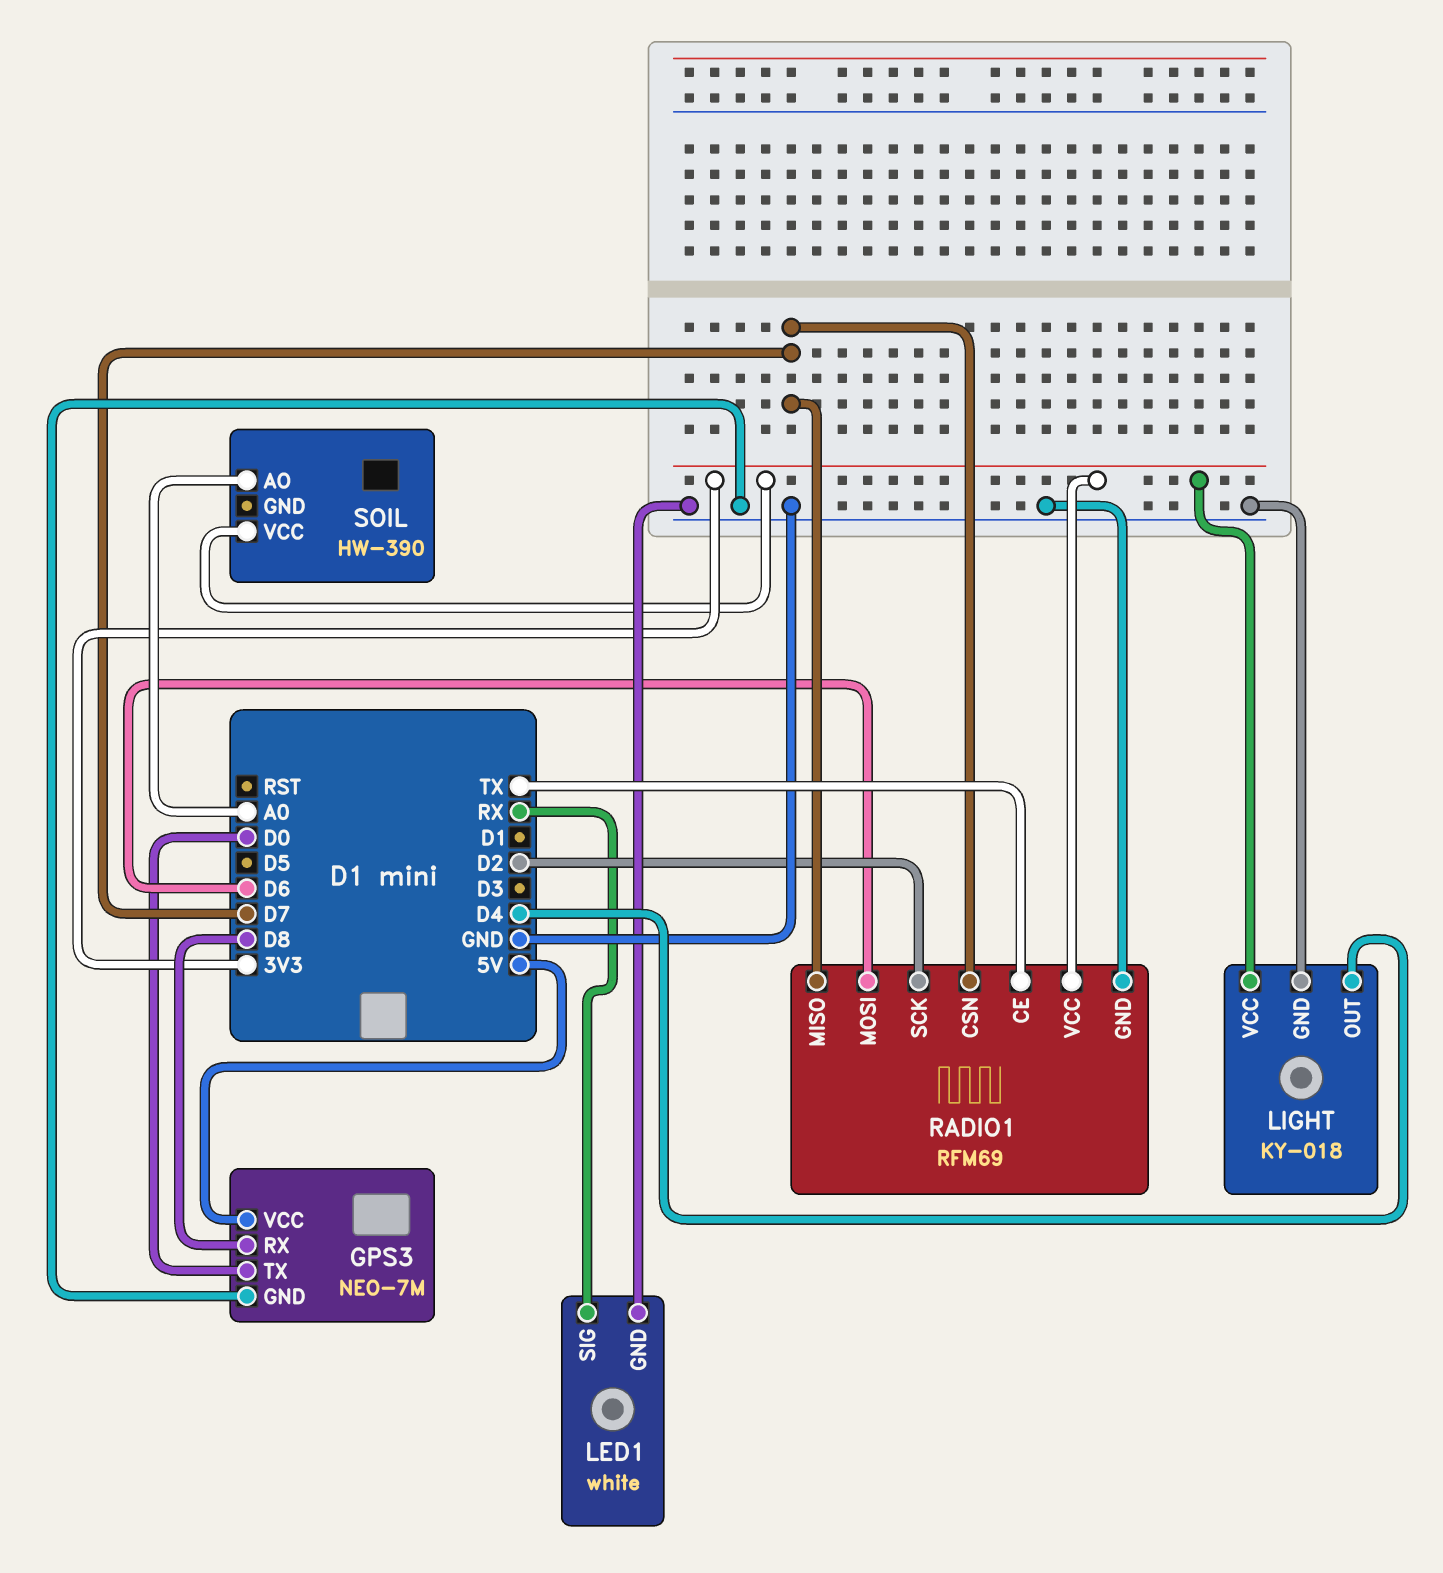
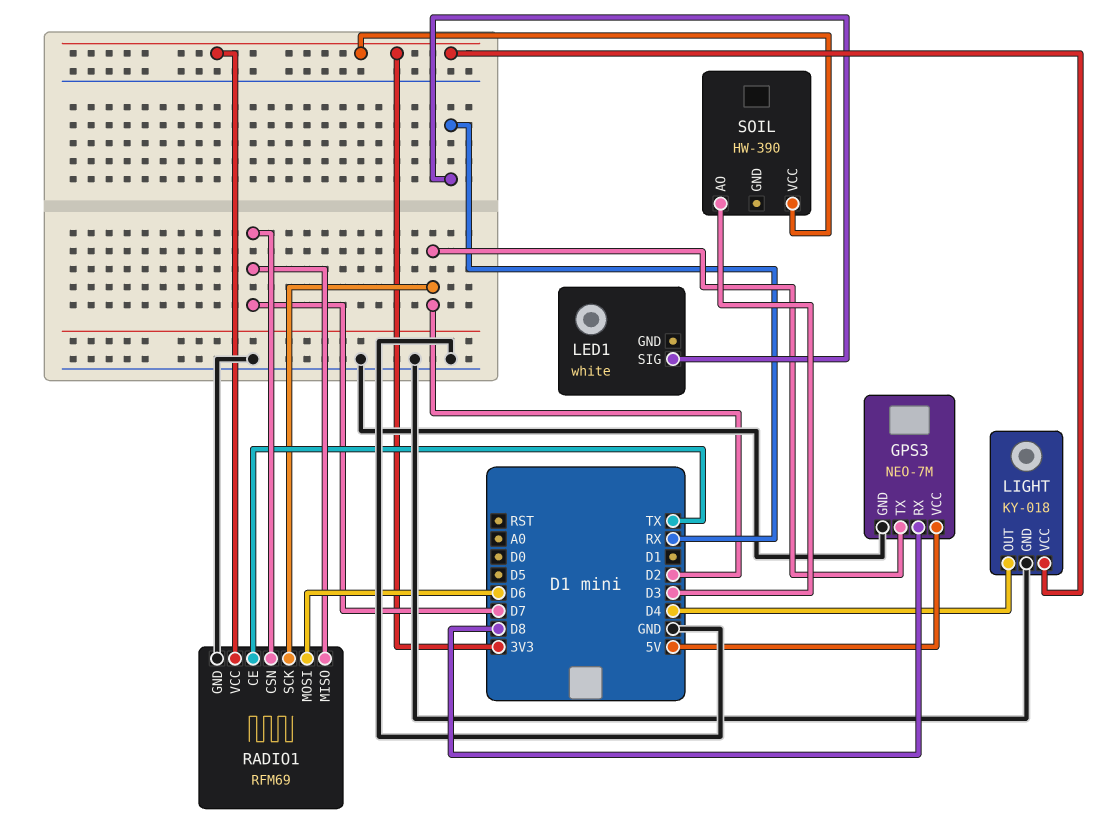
GPS3 pin TX: D0 -> D2
LED1 pin GND: GND -> none
SOIL pin AO: A0 -> D3

